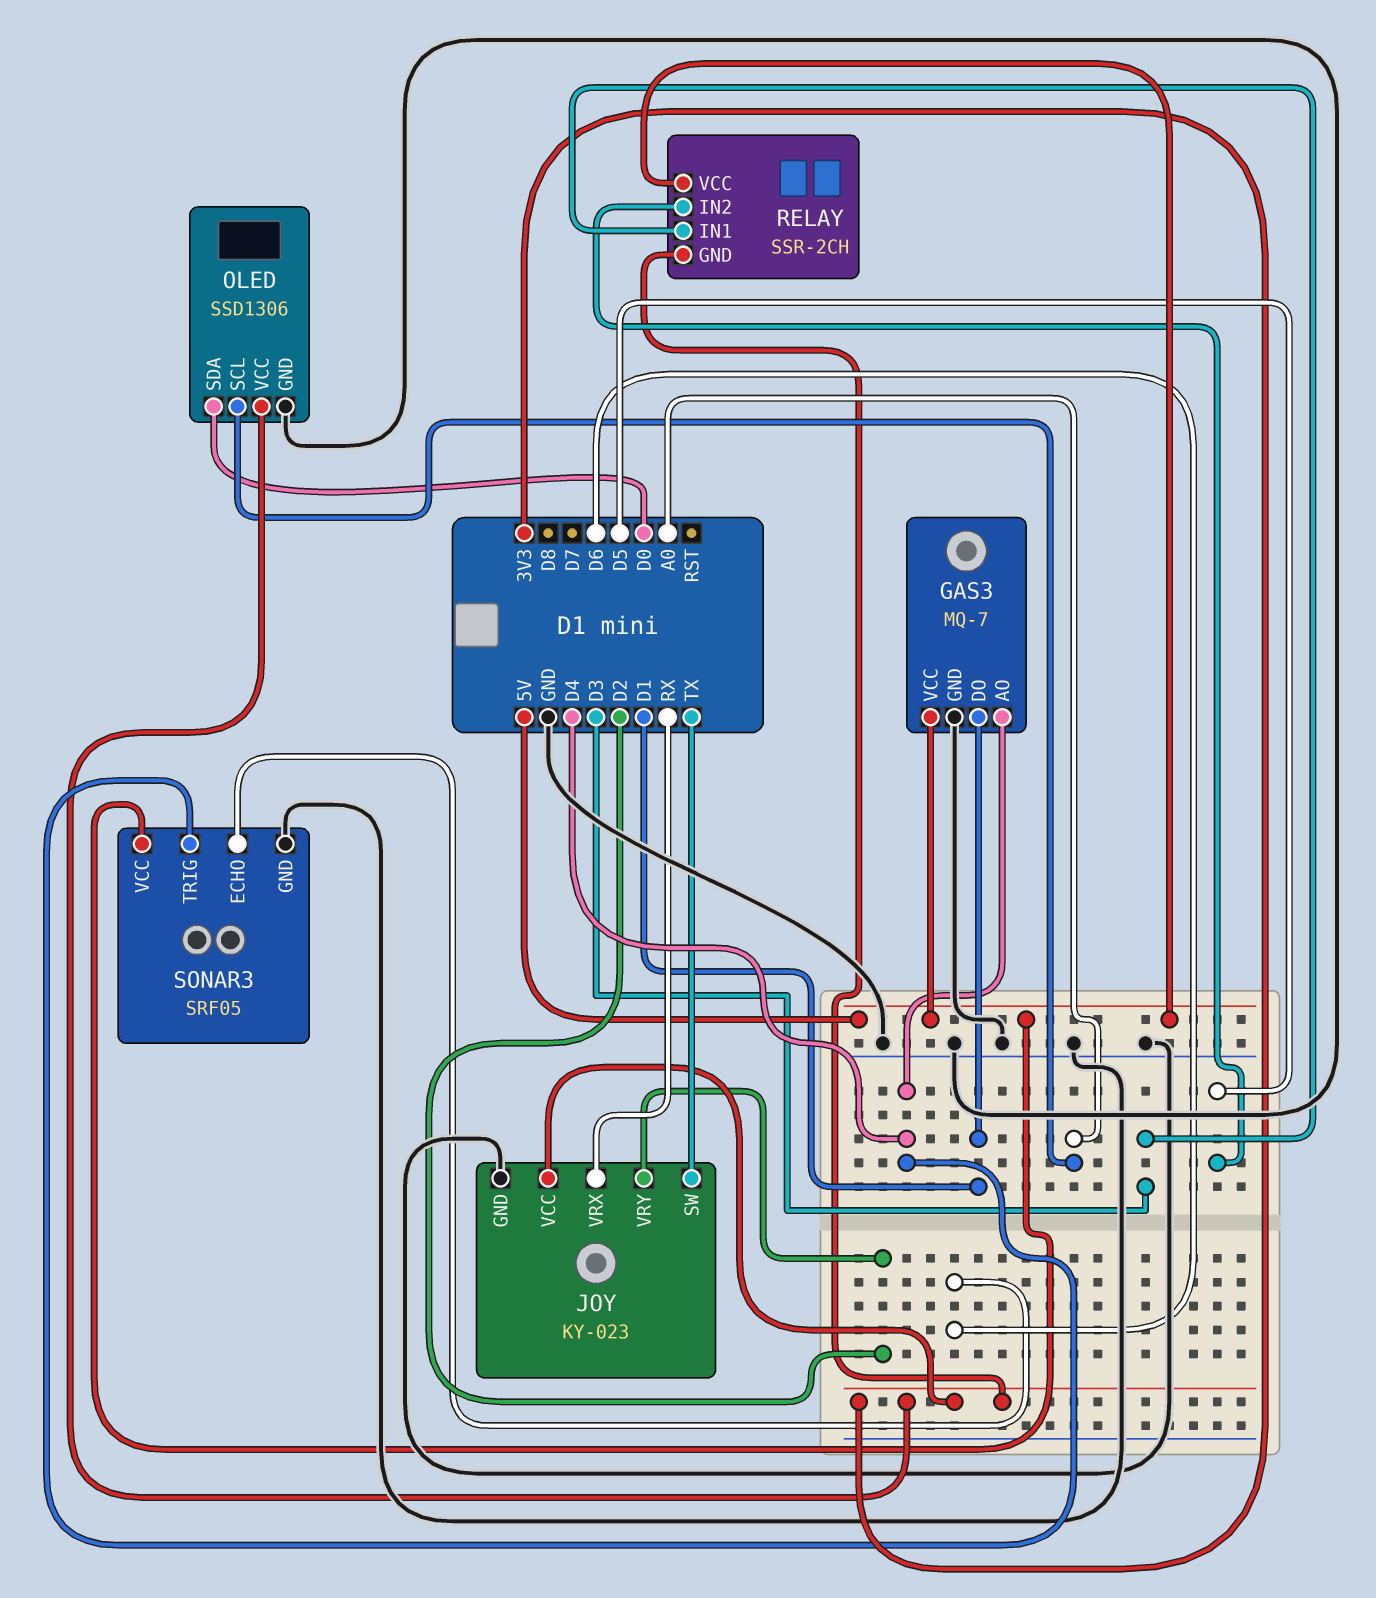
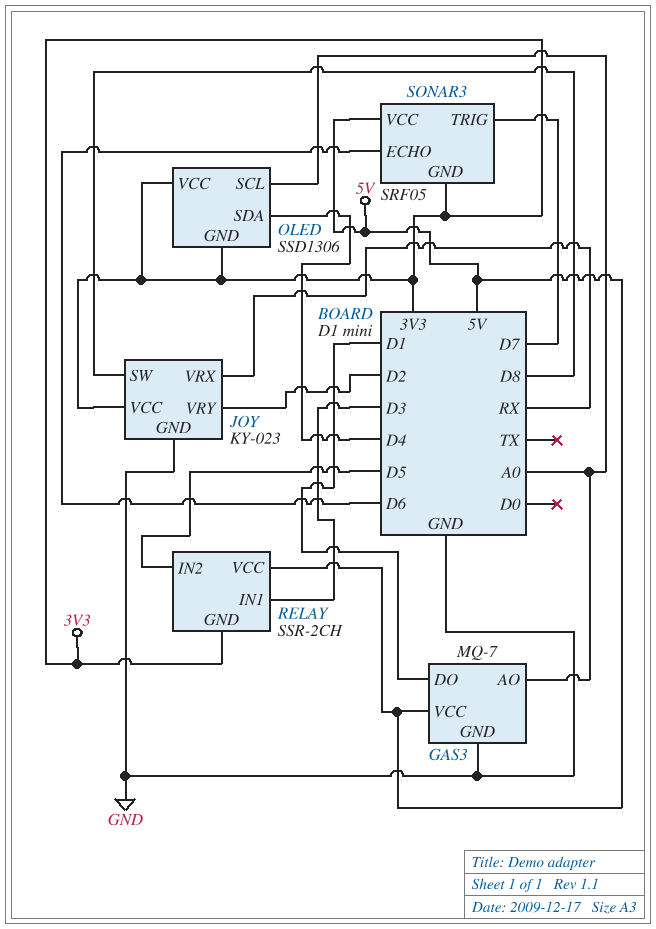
GAS3 pin AO: D4 -> A0
JOY pin SW: TX -> D8
OLED pin GND: GND -> 3V3
OLED pin SDA: D0 -> D4
SONAR3 pin GND: GND -> 3V3
SONAR3 pin TRIG: D4 -> D7

